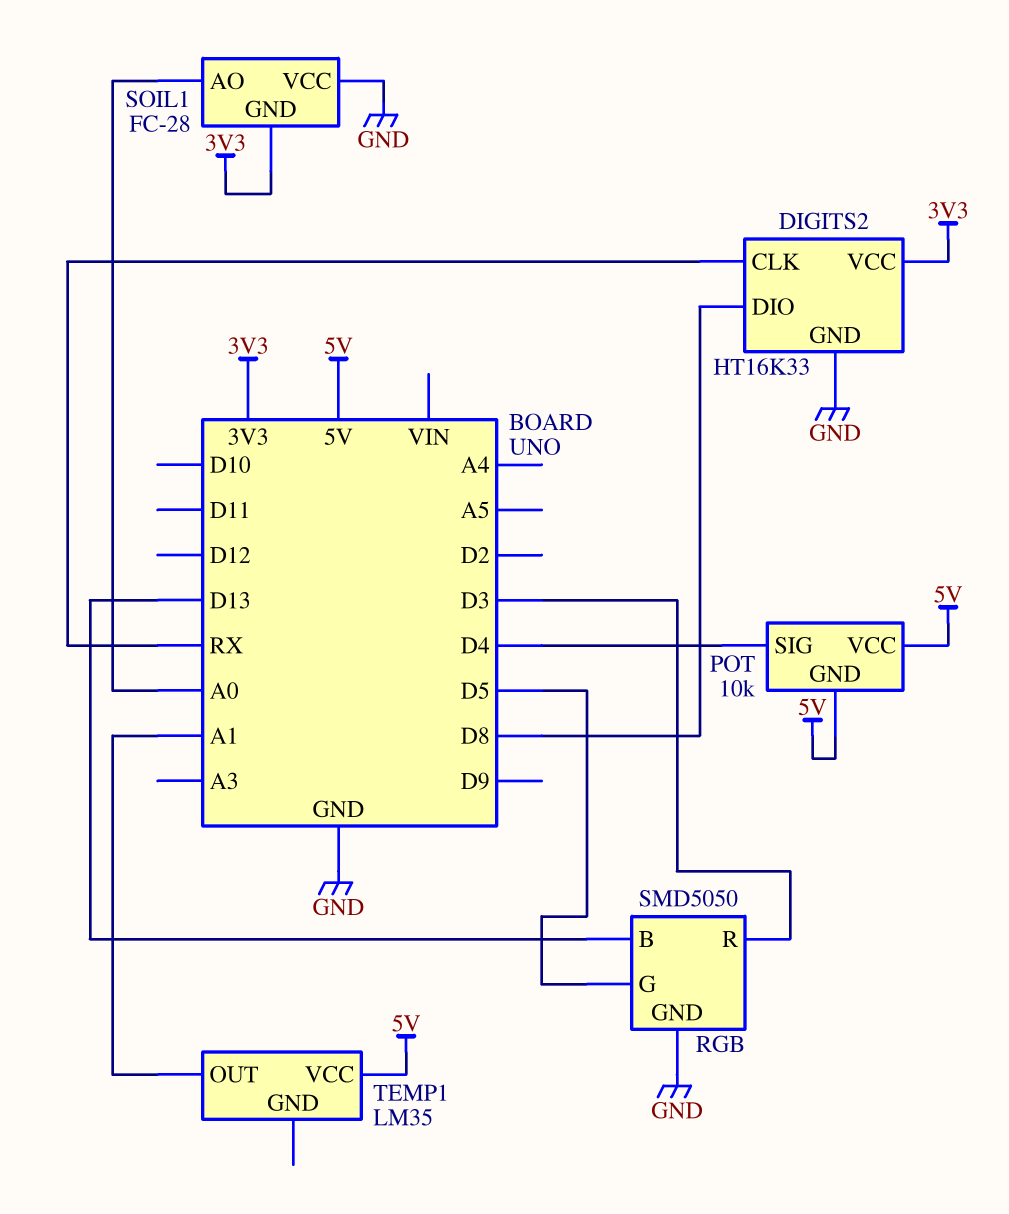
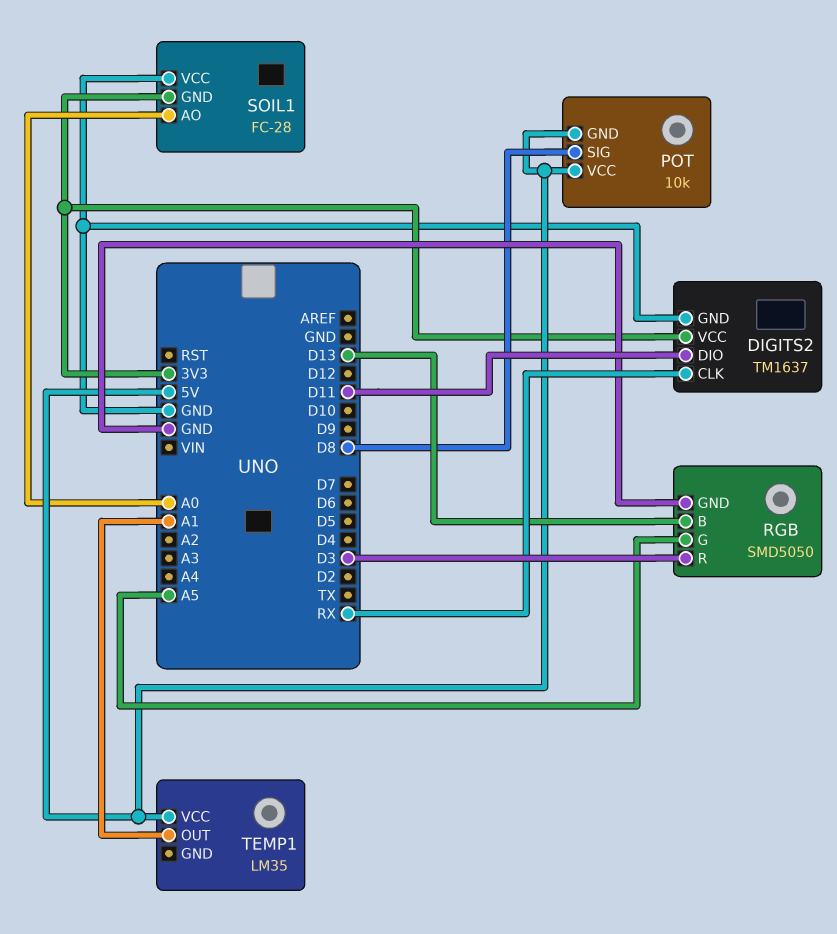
DIGITS2: HT16K33 -> TM1637
DIGITS2 pin DIO: D8 -> D11
POT pin SIG: D4 -> D8
RGB pin G: D5 -> A5

